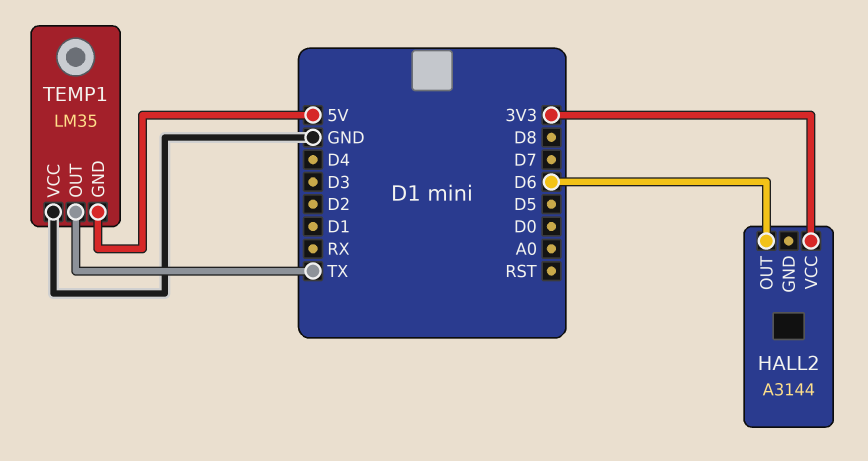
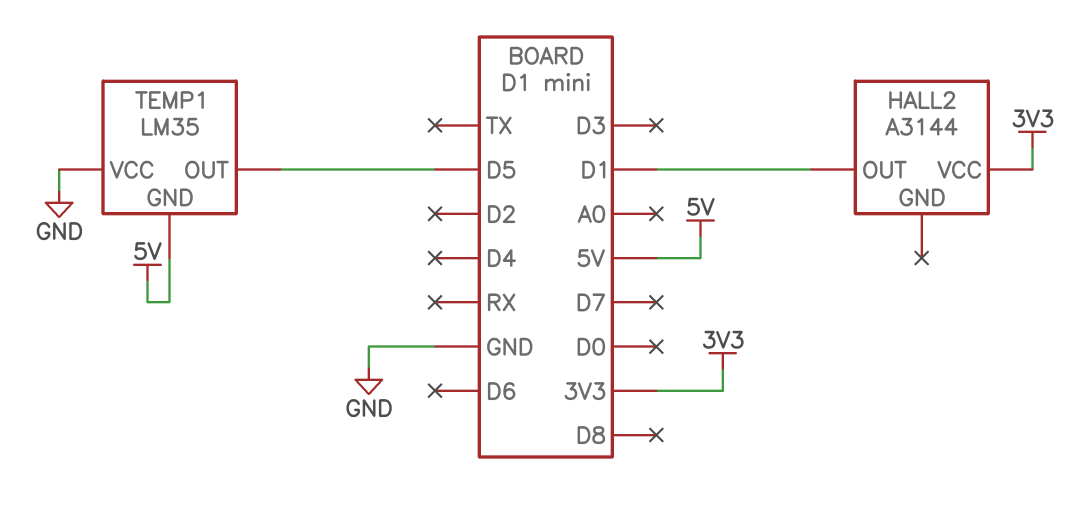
HALL2 pin OUT: D6 -> D1
TEMP1 pin OUT: TX -> D5

